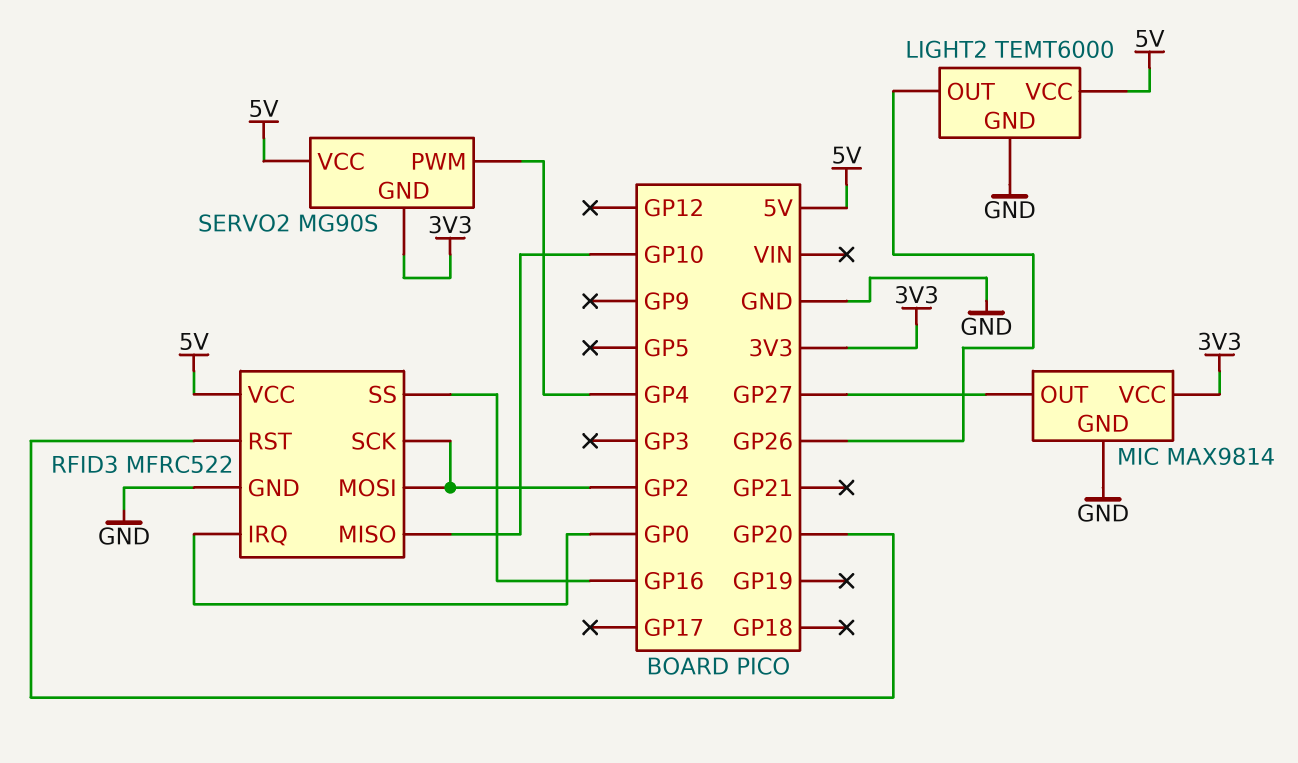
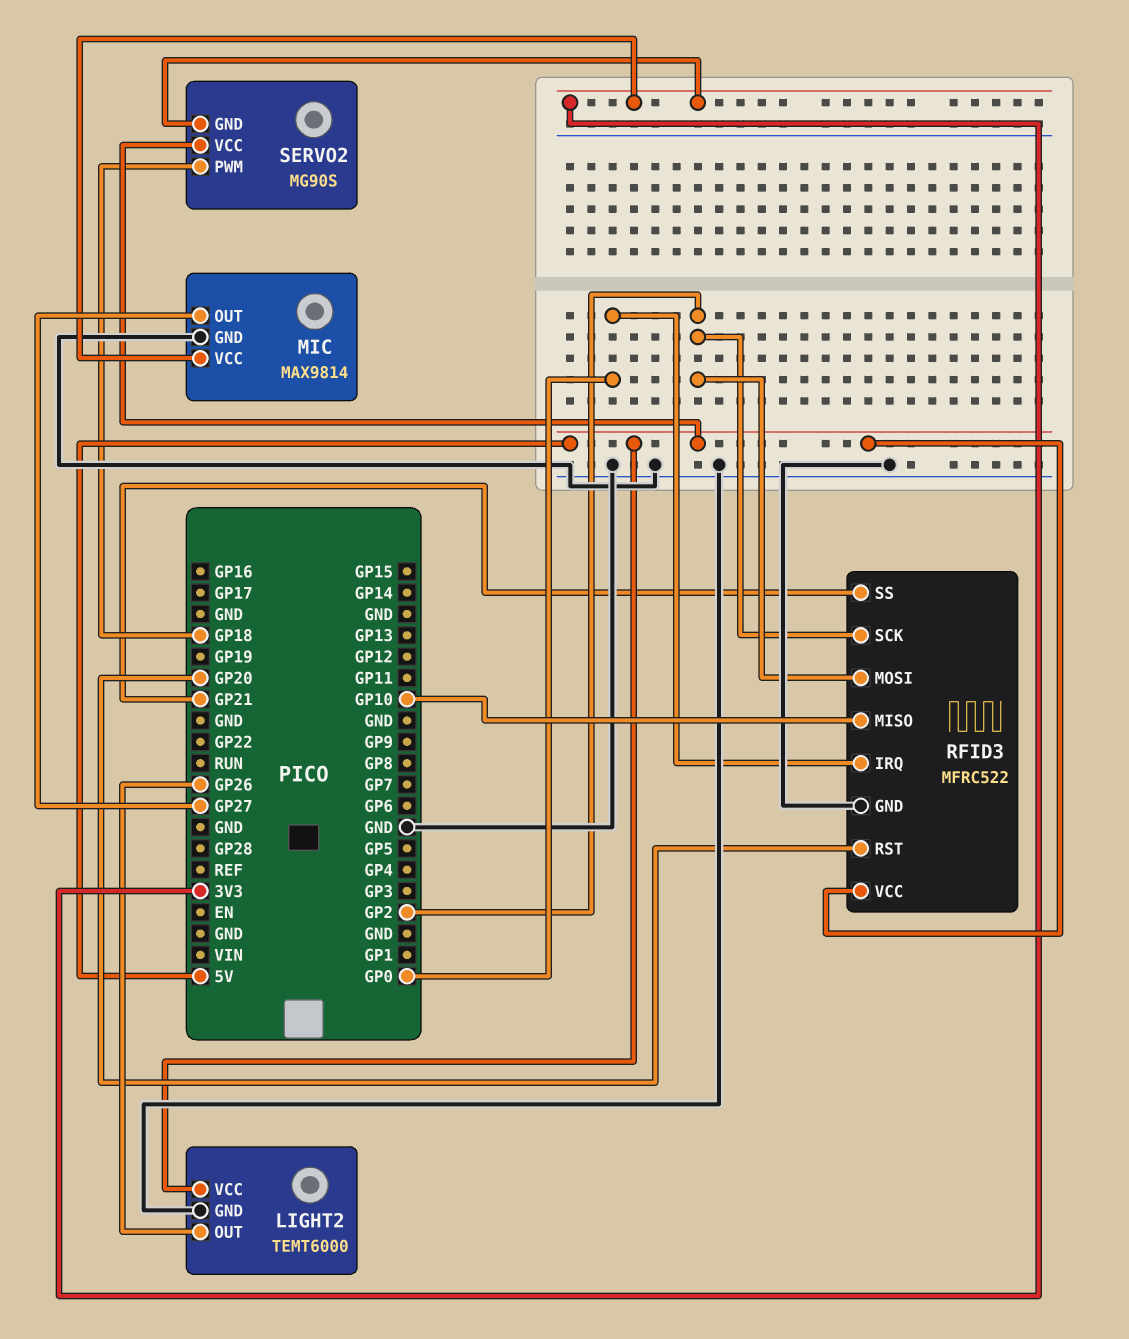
RFID3 pin SS: GP16 -> GP21
SERVO2 pin PWM: GP4 -> GP18

